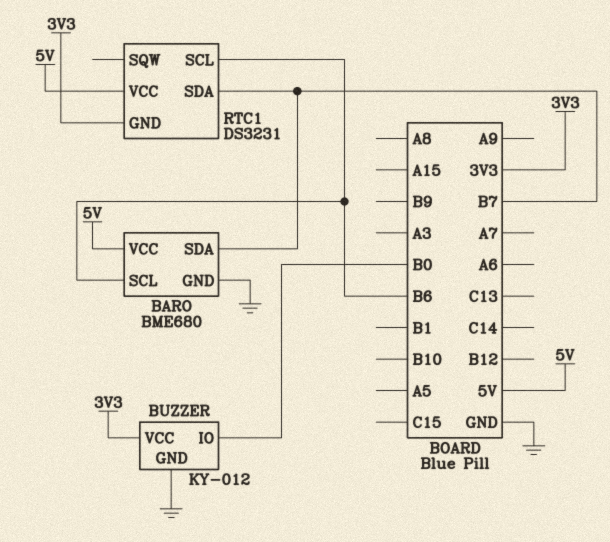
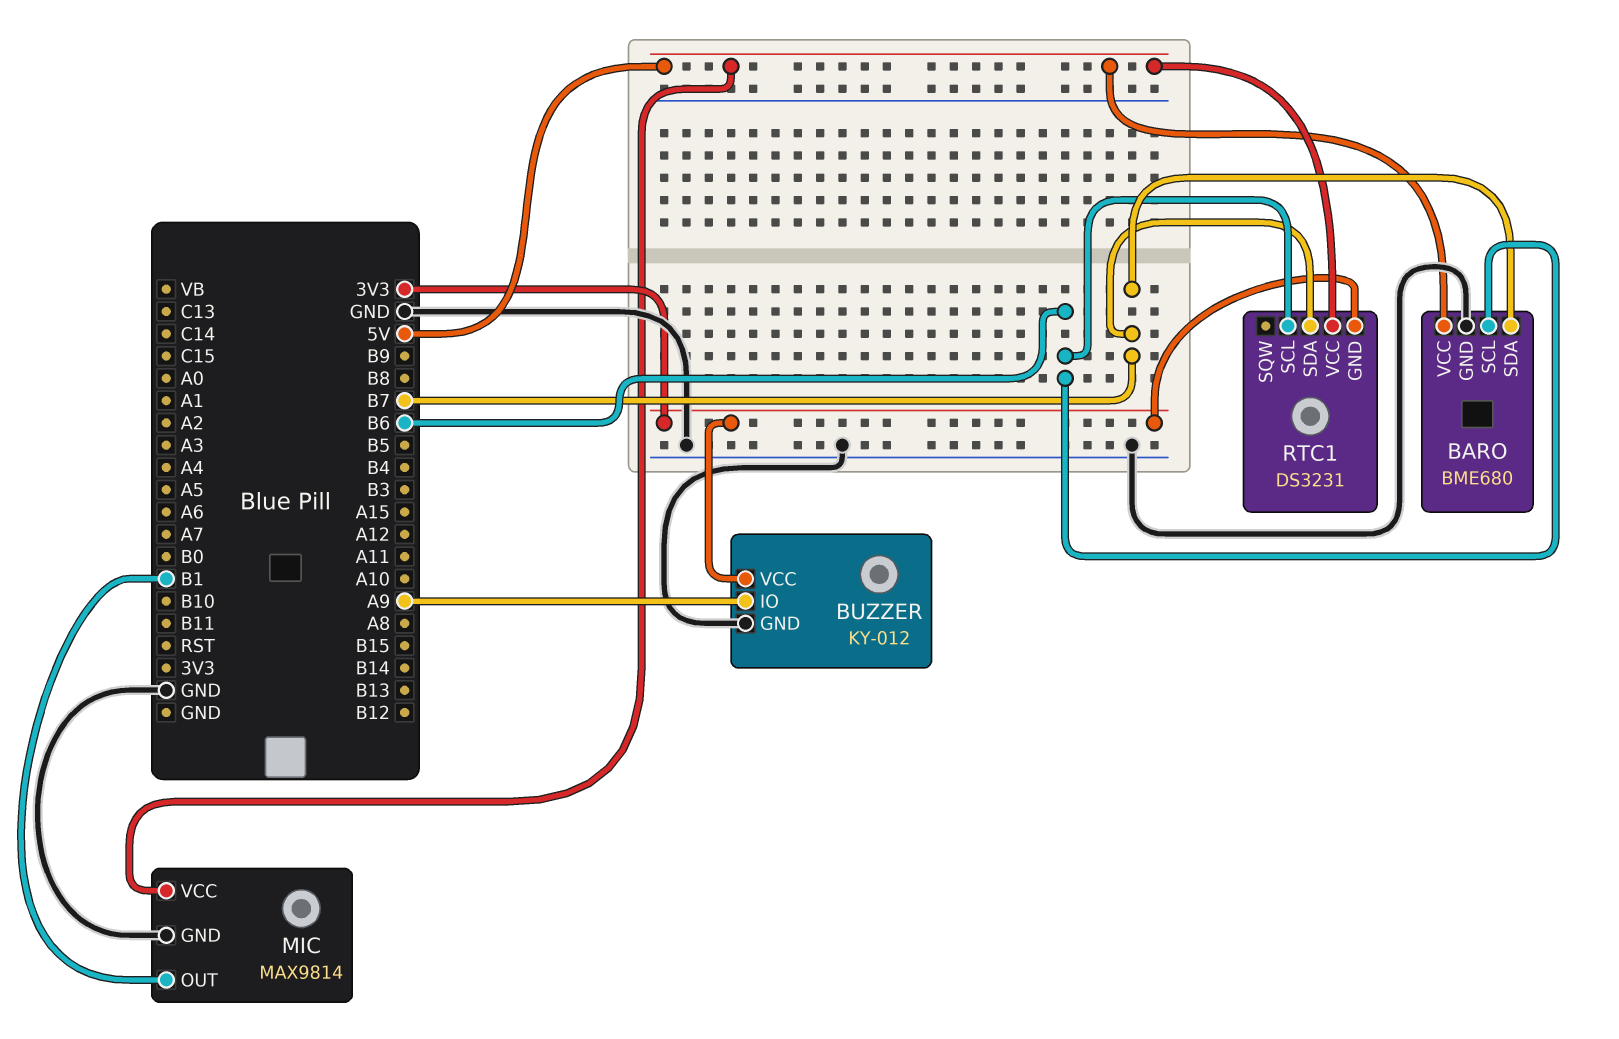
BUZZER pin IO: B0 -> A9
MIC: none -> MAX9814
MIC pin GND: none -> GND
MIC pin OUT: none -> B1
MIC pin VCC: none -> 5V

